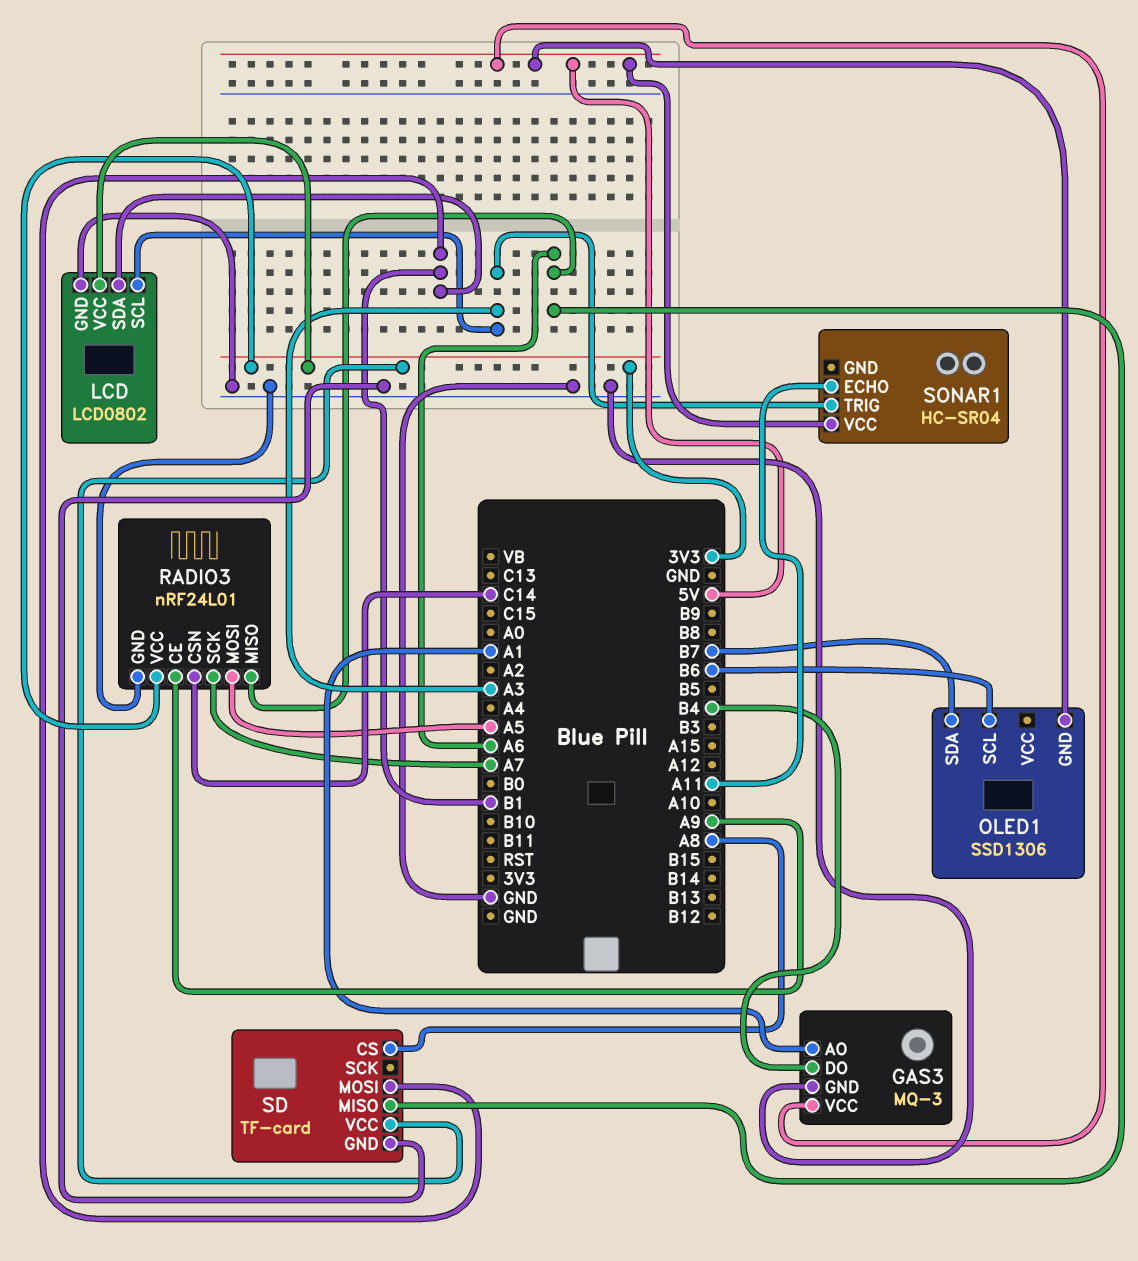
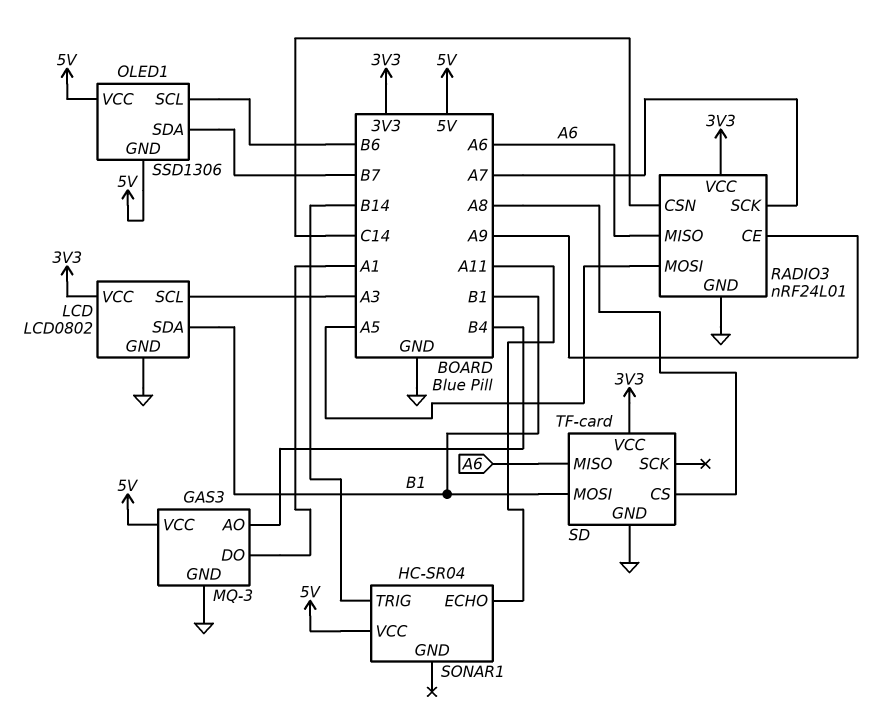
GAS3 pin AO: A1 -> B4
GAS3 pin DO: B4 -> A1
OLED1 pin VCC: none -> 5V
SONAR1 pin TRIG: A3 -> B14

